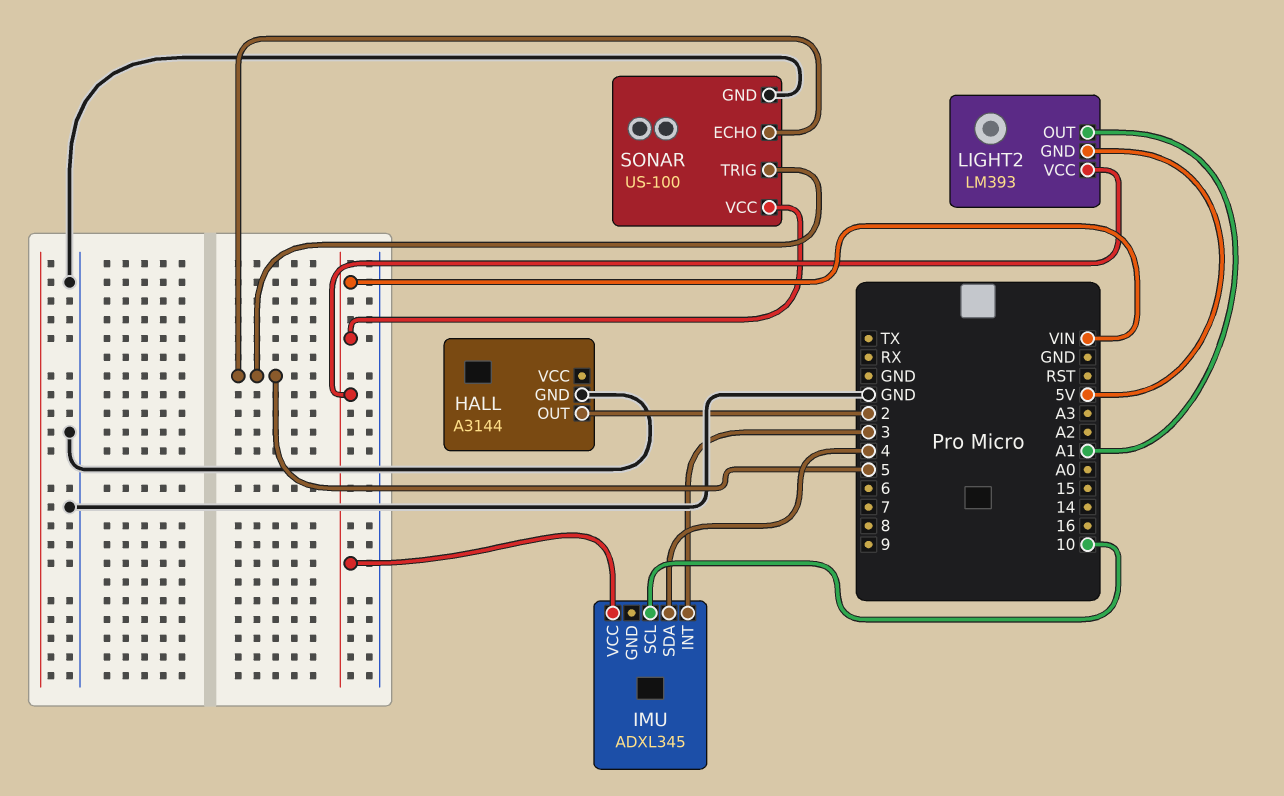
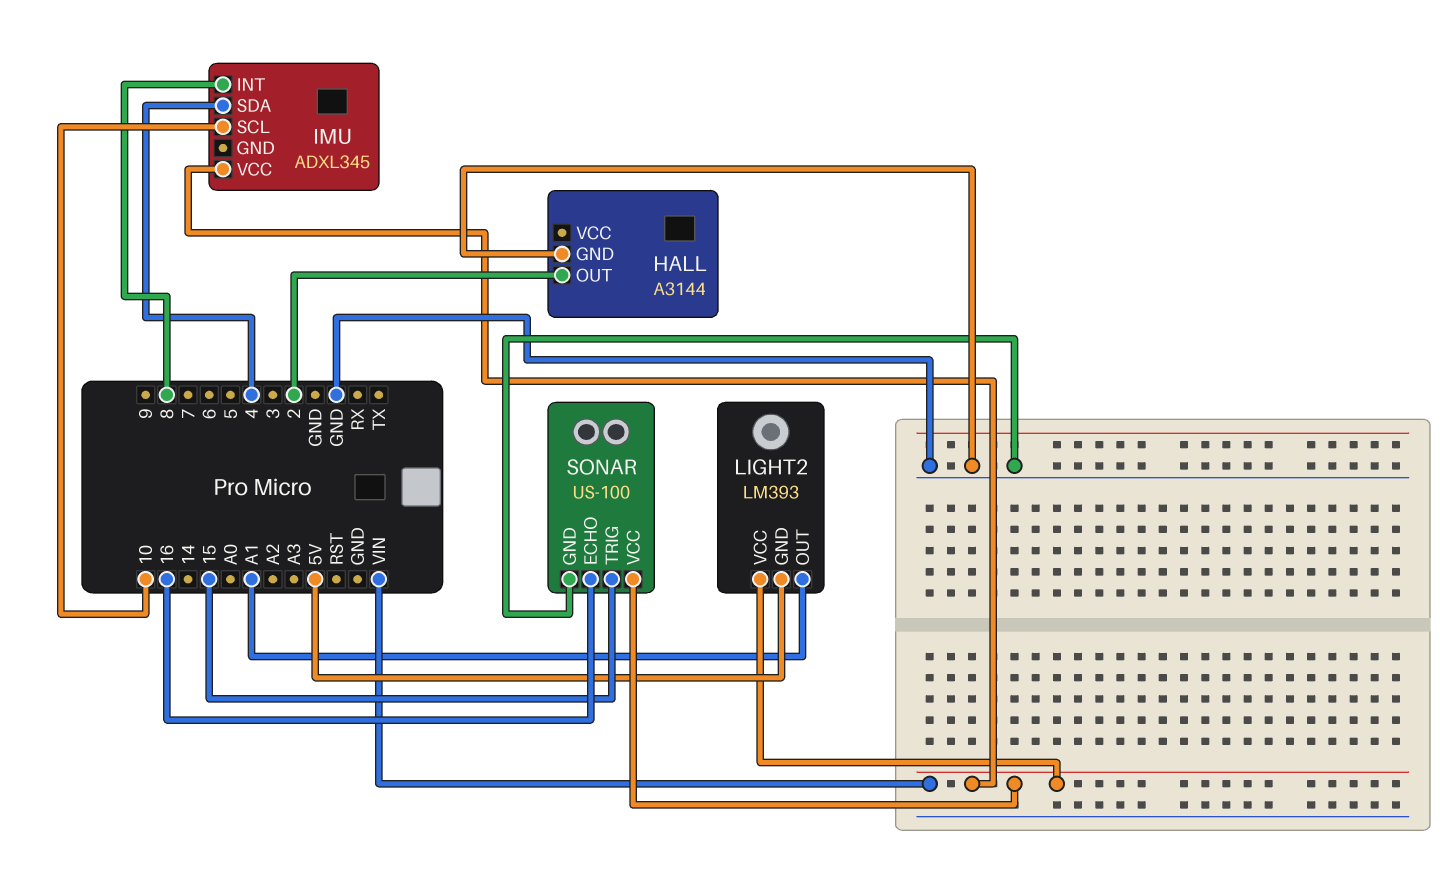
IMU pin INT: 3 -> 8
SONAR pin ECHO: 5 -> 16
SONAR pin TRIG: 5 -> 15

